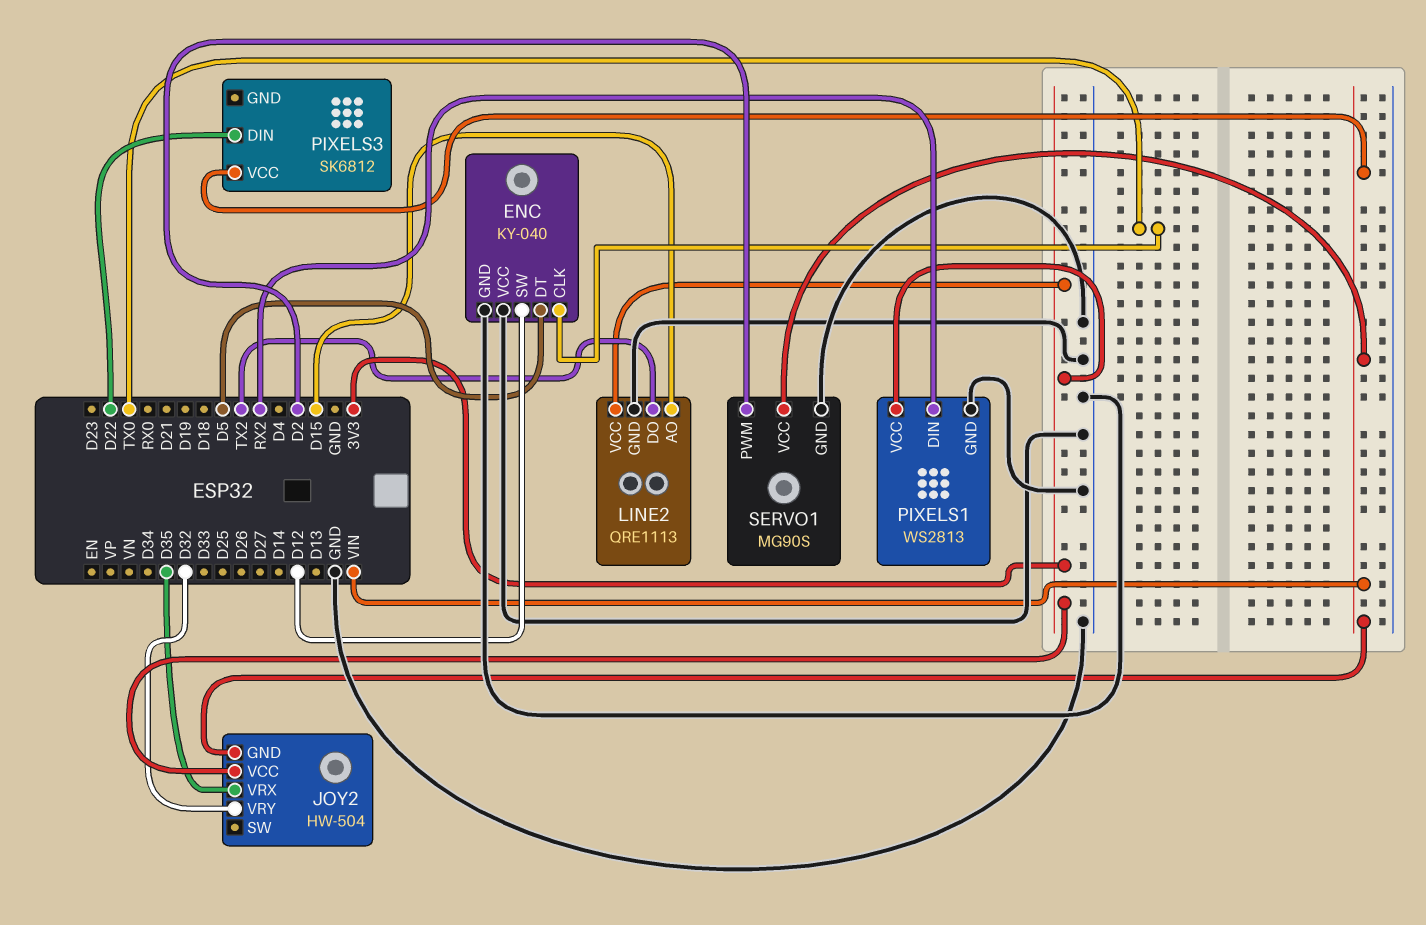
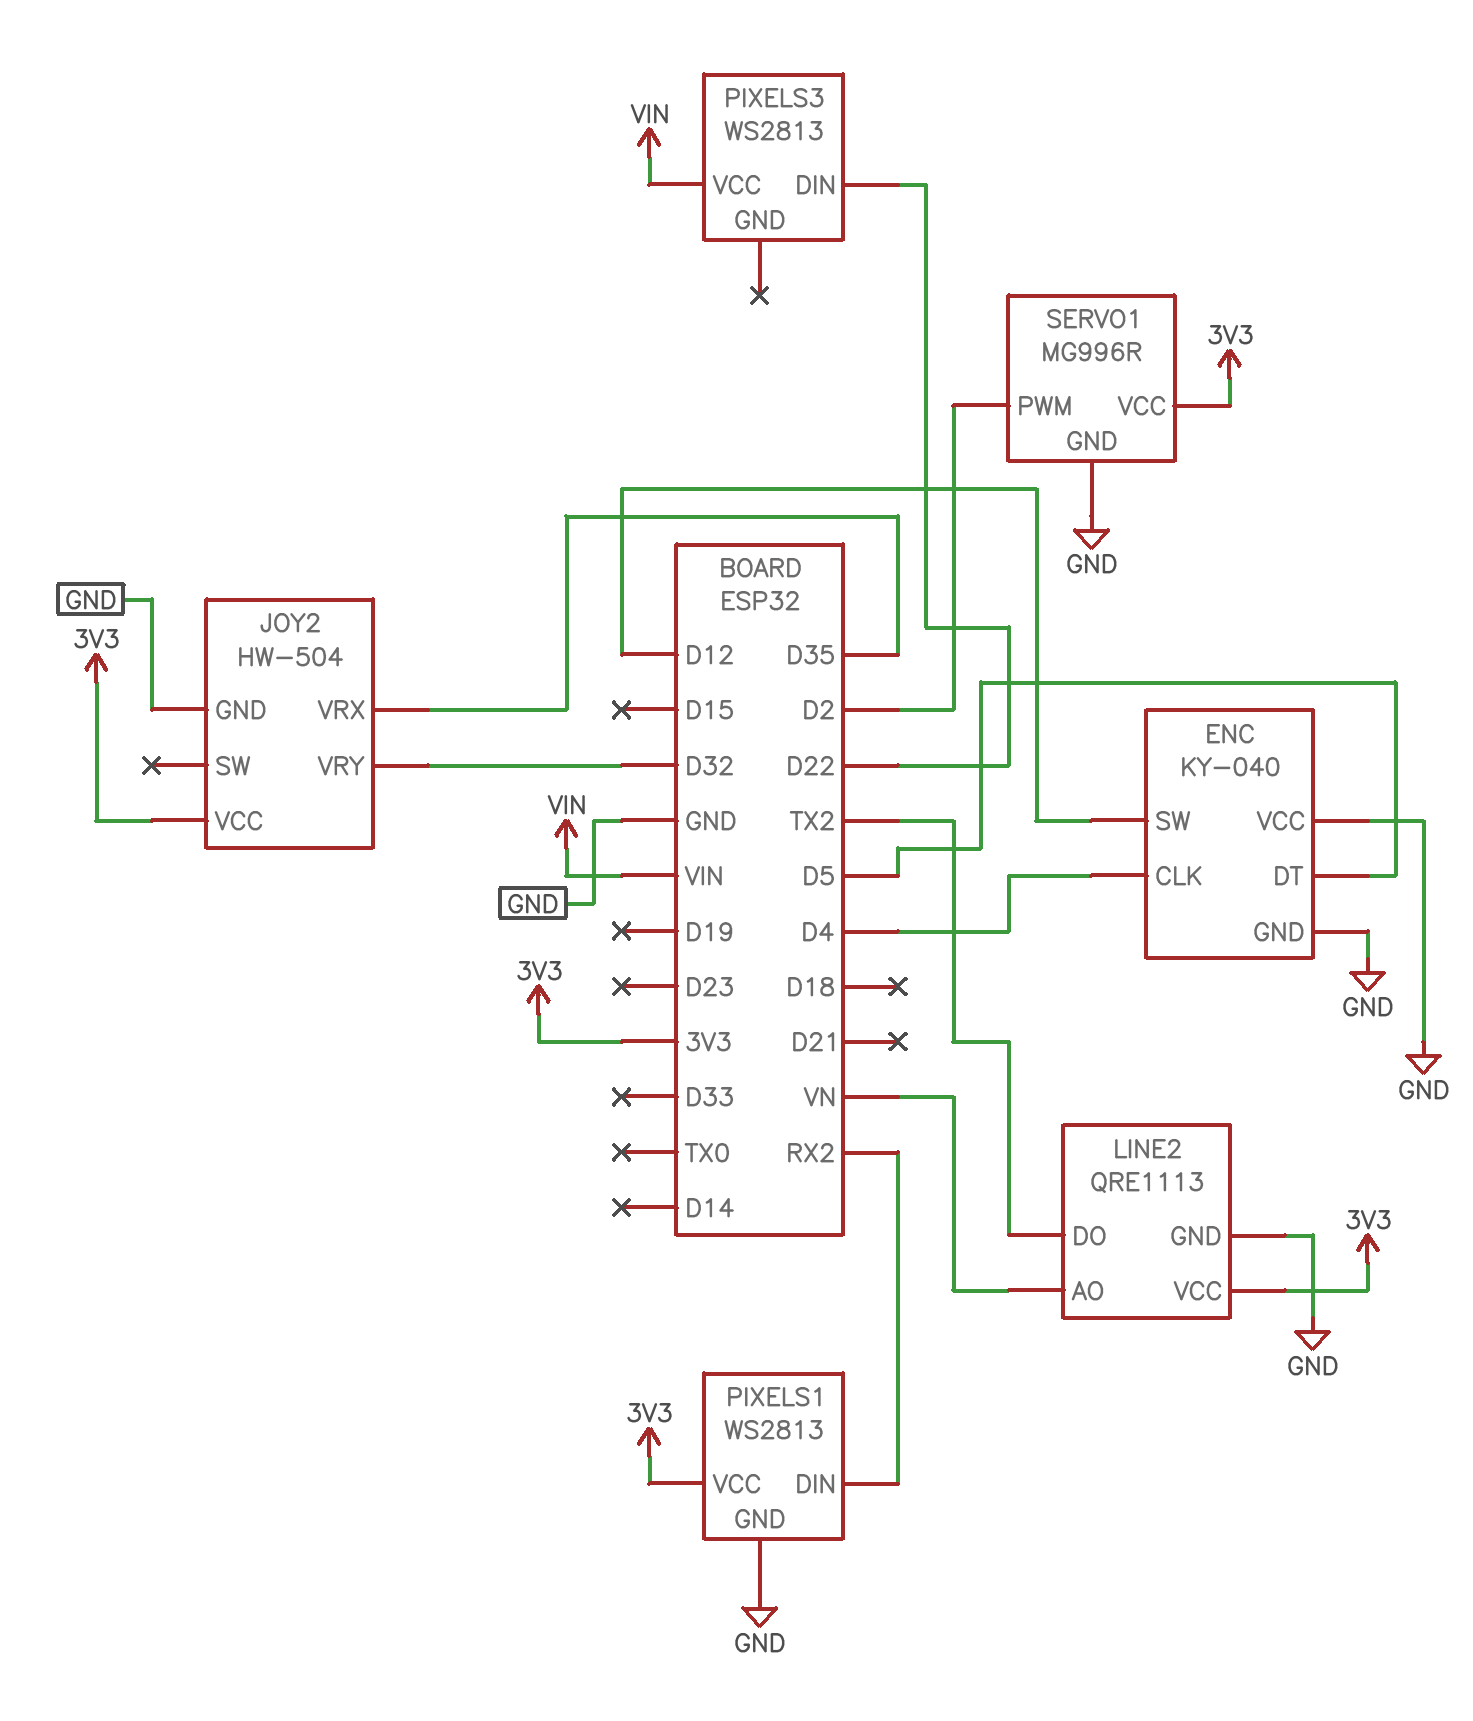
ENC pin CLK: TX0 -> D4
JOY2 pin GND: VIN -> GND
LINE2 pin AO: D15 -> VN
PIXELS3: SK6812 -> WS2813
SERVO1: MG90S -> MG996R
SERVO1 pin VCC: VIN -> 3V3

